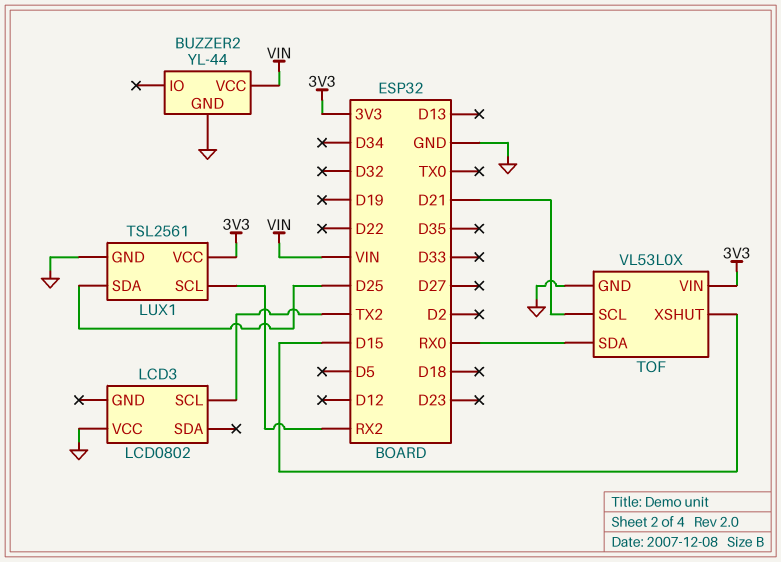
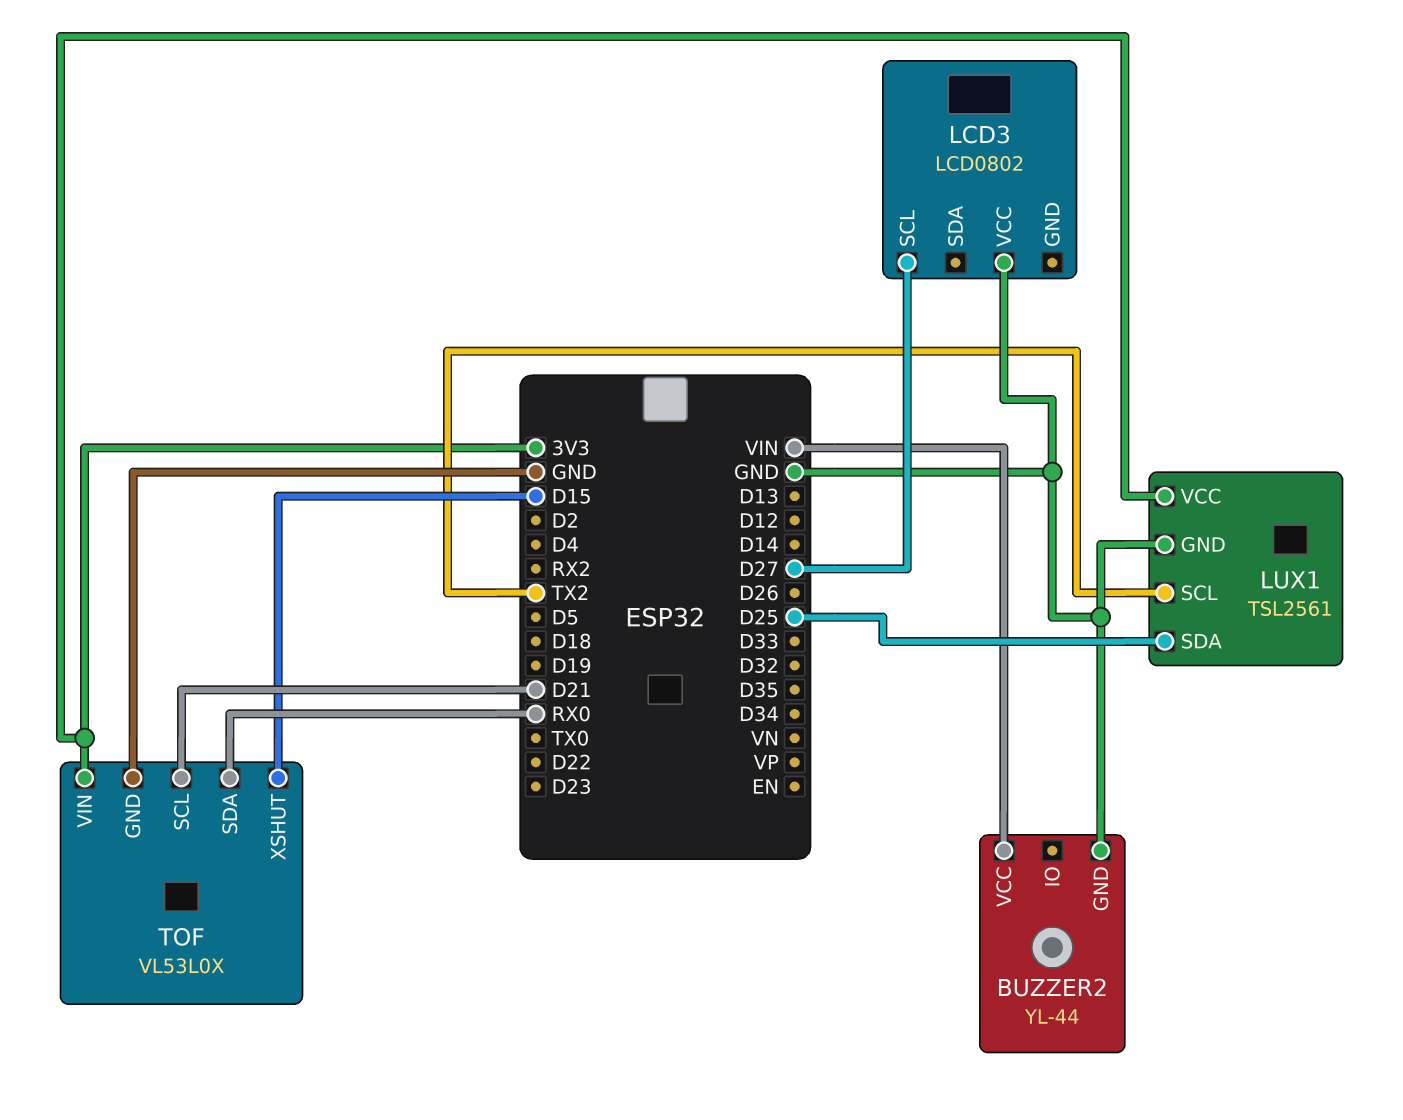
LCD3 pin SCL: TX2 -> D27
LUX1 pin SCL: RX2 -> TX2

